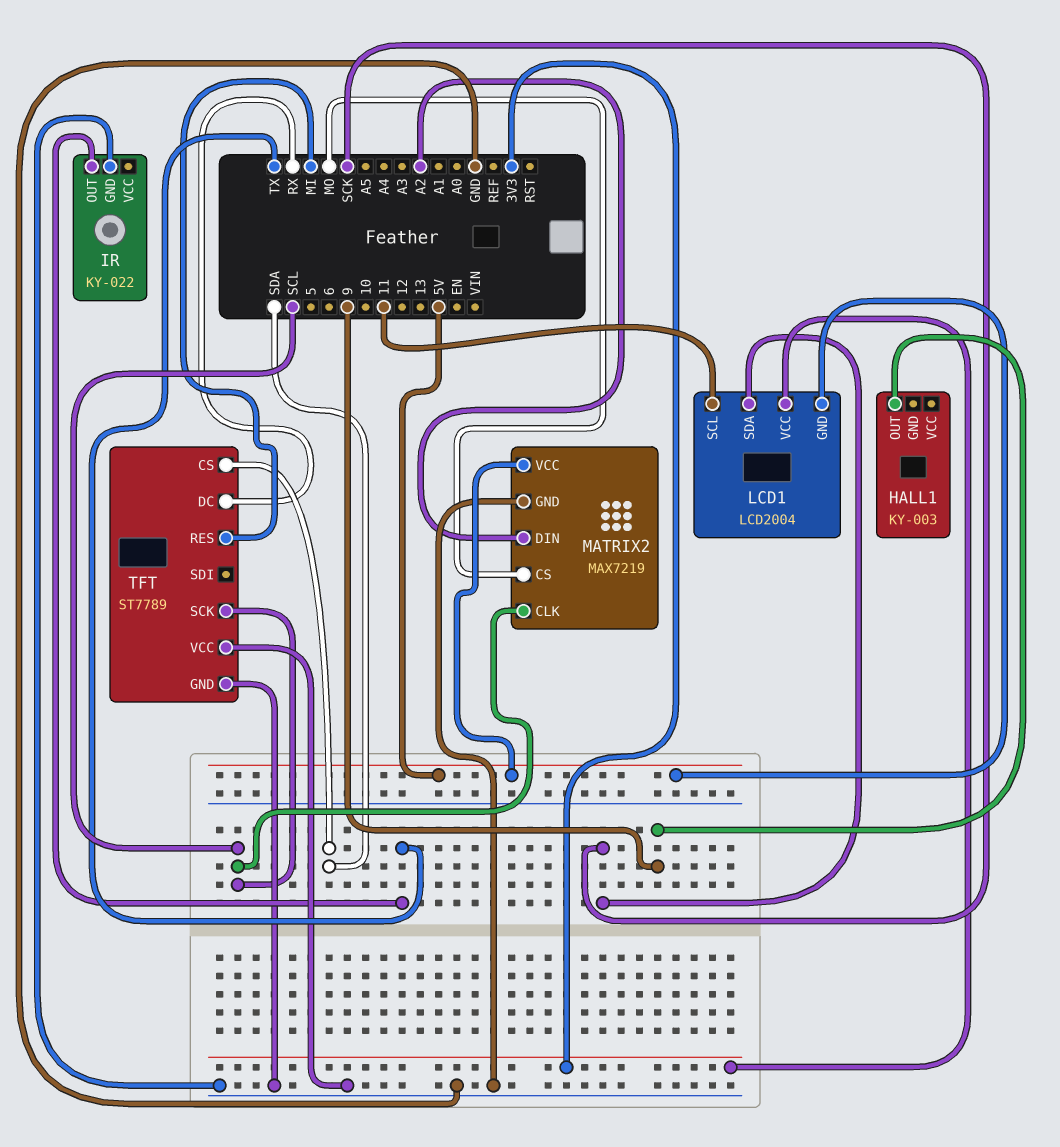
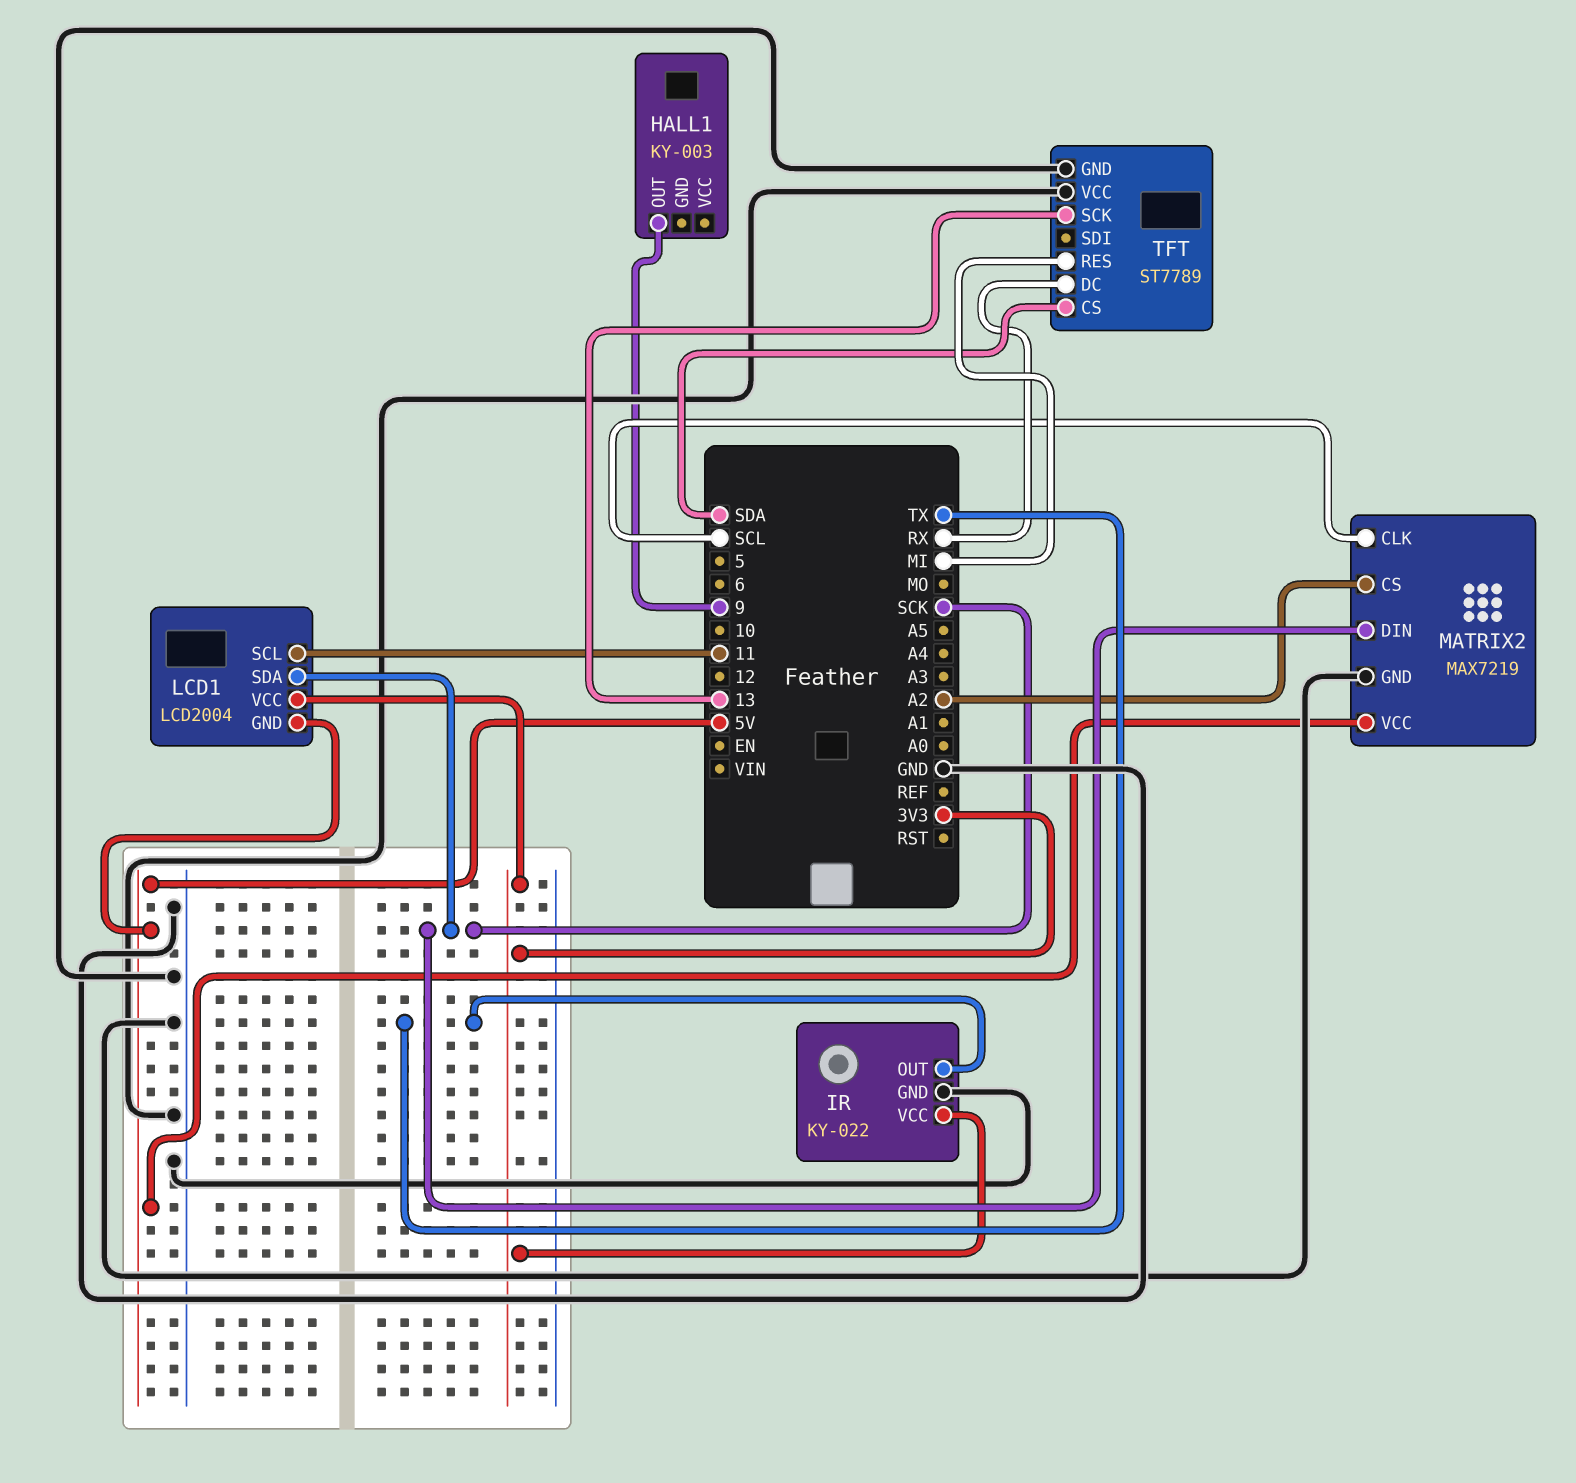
IR pin VCC: none -> 3V3
MATRIX2 pin CS: MO -> A2
MATRIX2 pin DIN: A2 -> SCK
TFT pin SCK: SCL -> 13

